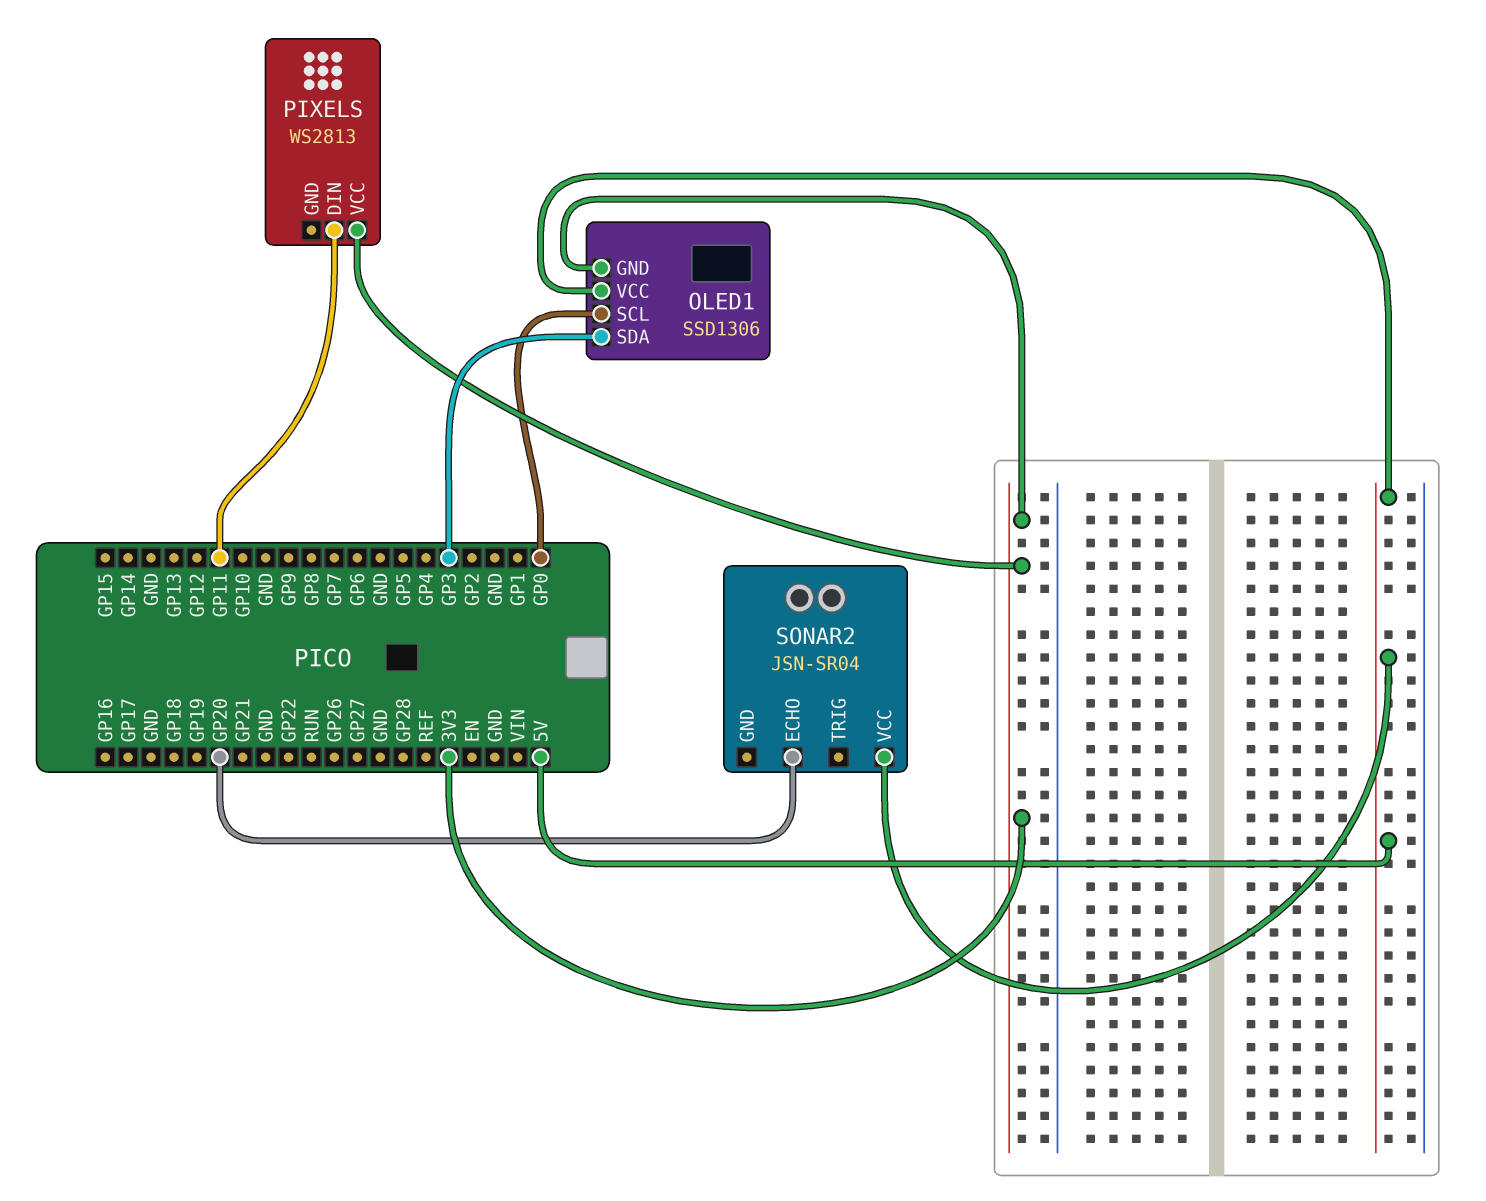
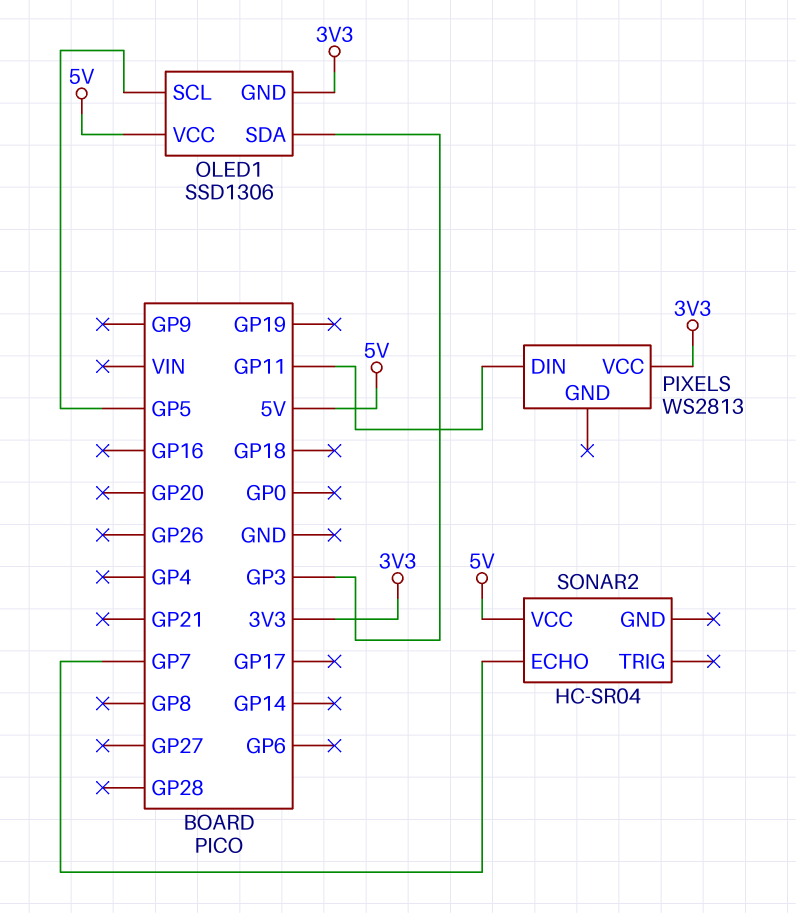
OLED1 pin SCL: GP0 -> GP5
SONAR2: JSN-SR04 -> HC-SR04
SONAR2 pin ECHO: GP20 -> GP7

